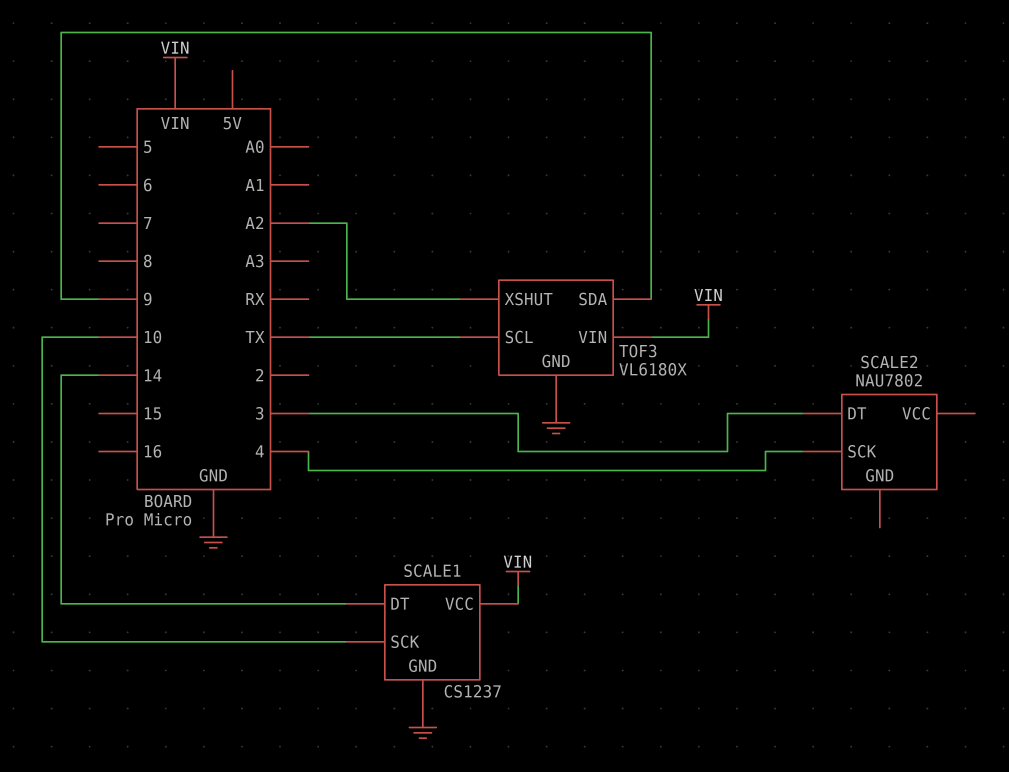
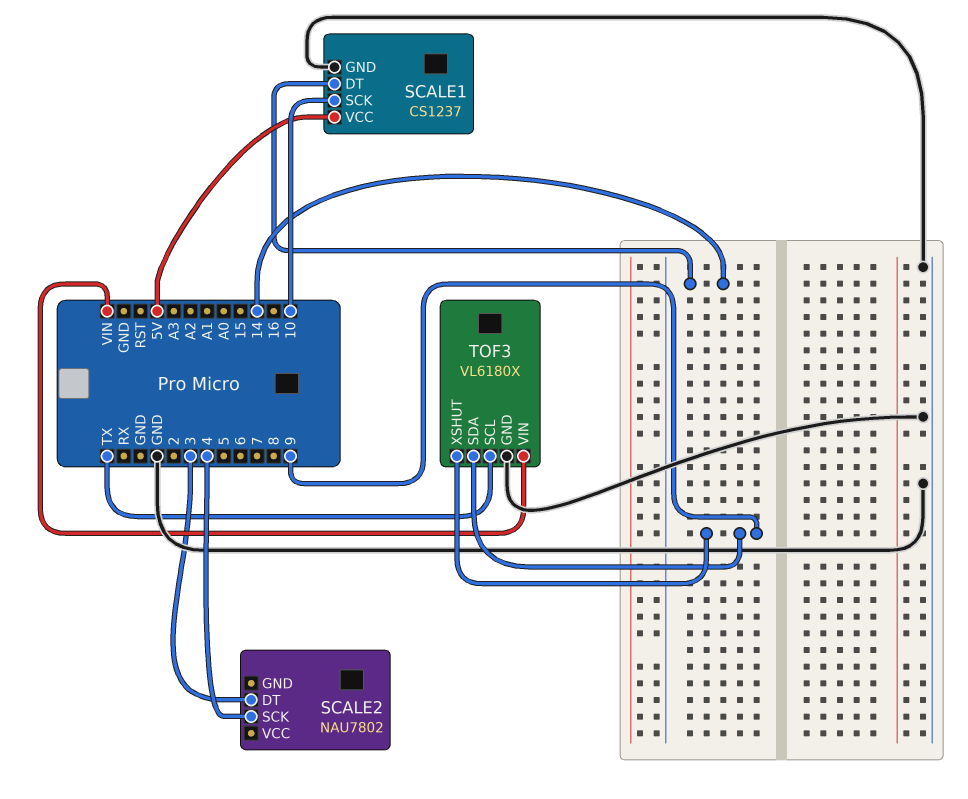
SCALE1 pin VCC: VIN -> 5V
TOF3 pin XSHUT: A2 -> 9

